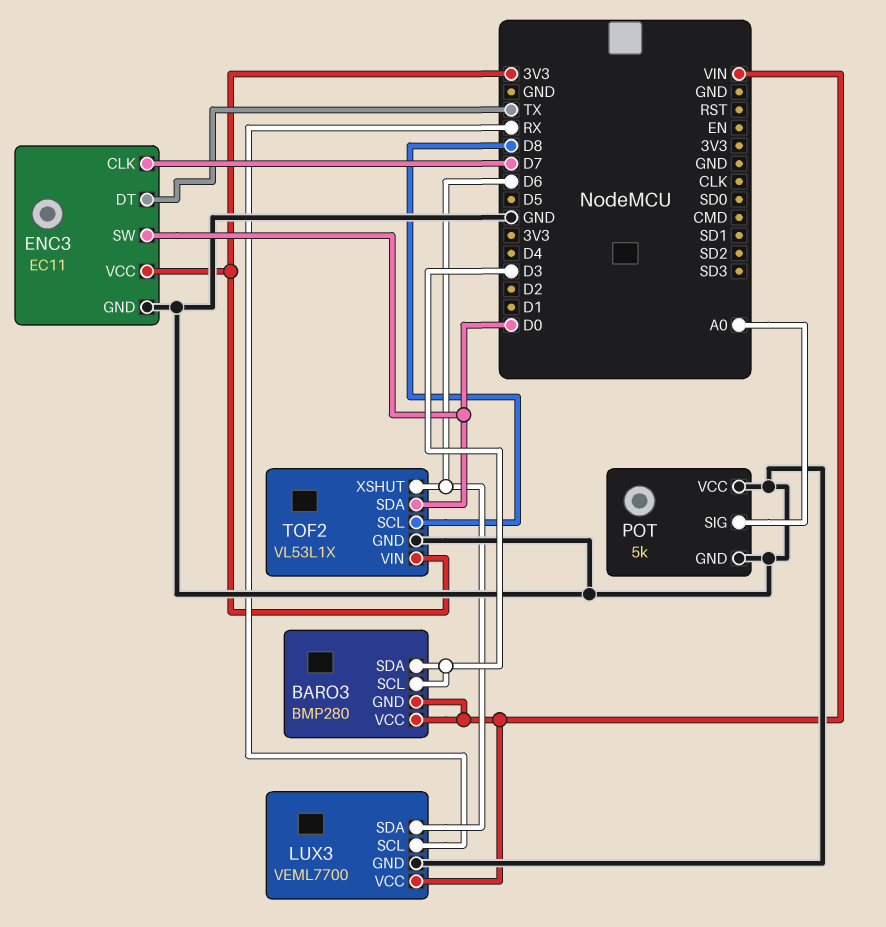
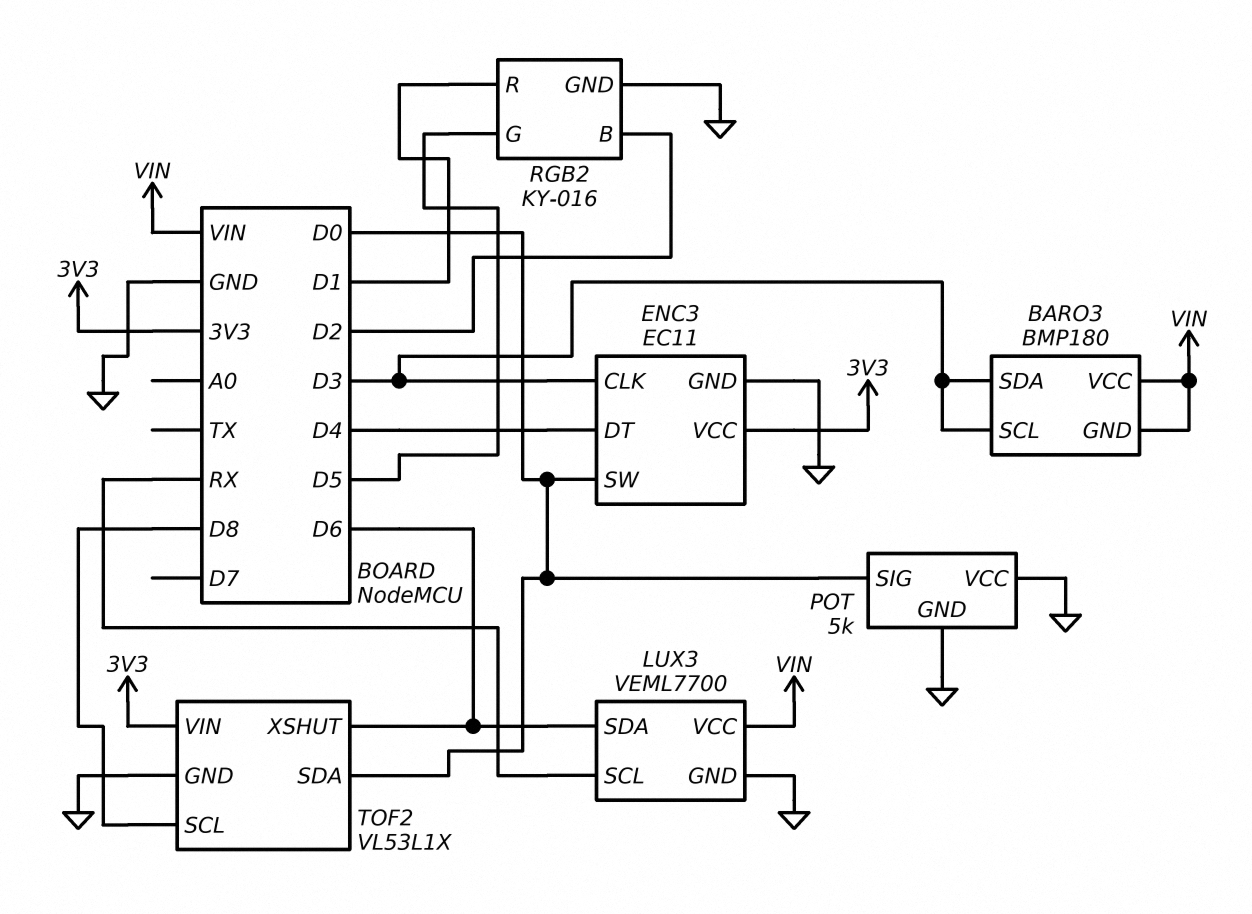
BARO3: BMP280 -> BMP180
ENC3 pin CLK: D7 -> D3
ENC3 pin DT: TX -> D4
POT pin SIG: A0 -> D0
RGB2: none -> KY-016
RGB2 pin B: none -> D2
RGB2 pin G: none -> D5
RGB2 pin GND: none -> GND
RGB2 pin R: none -> D1

